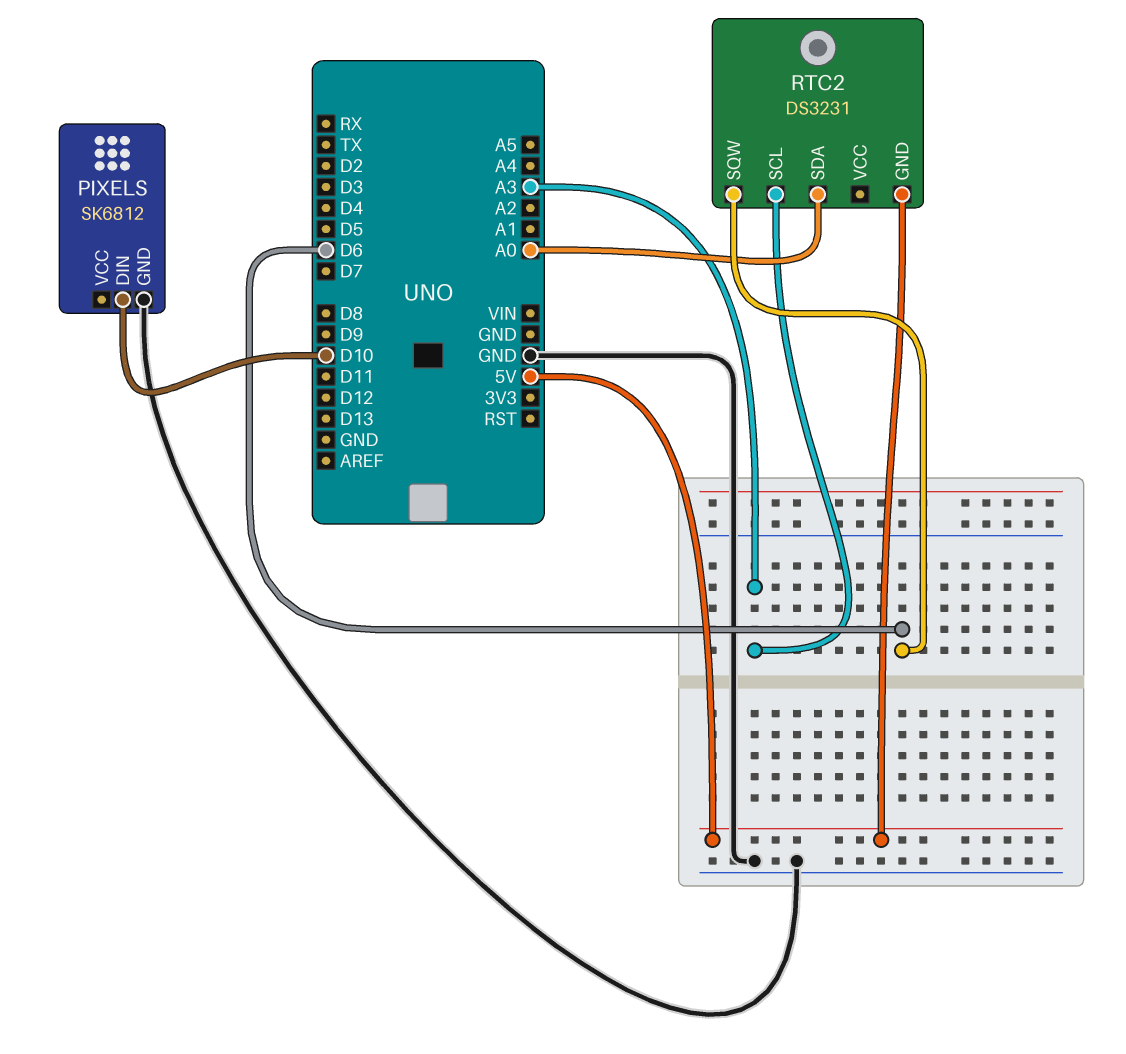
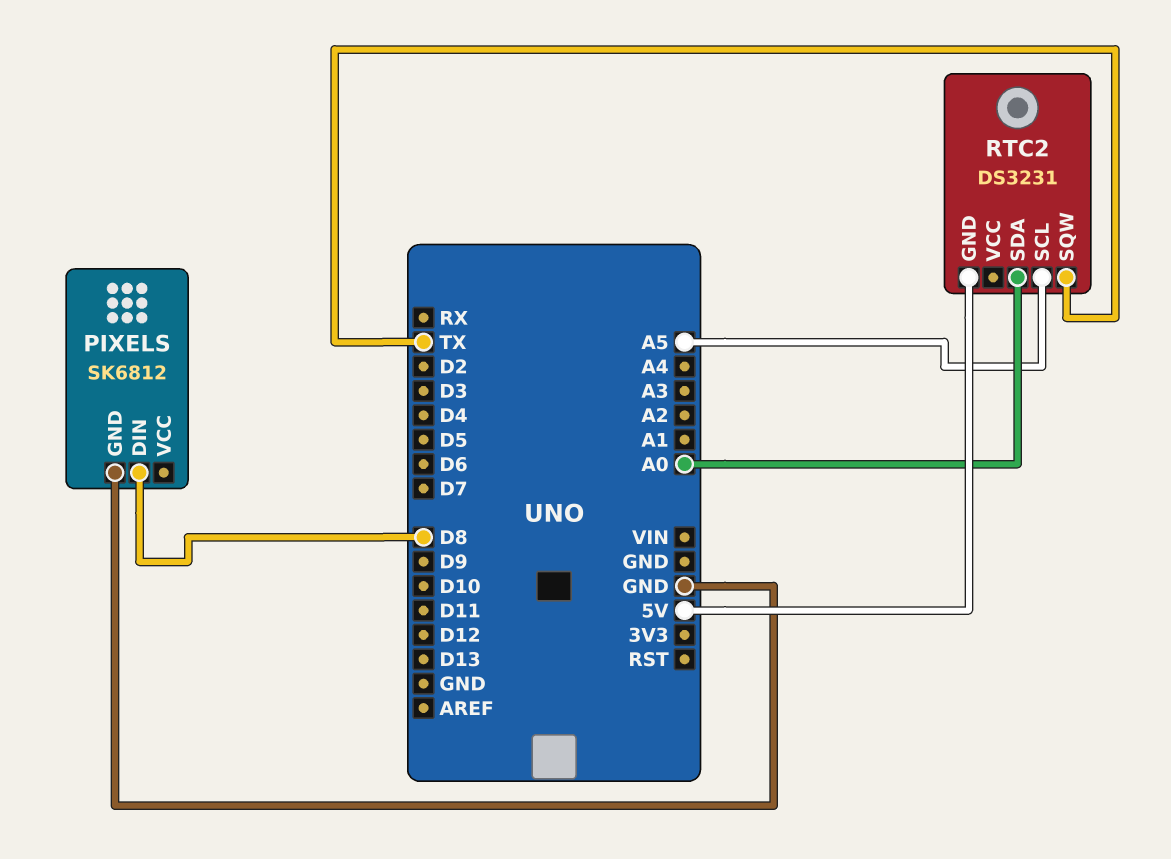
PIXELS pin DIN: D10 -> D8
RTC2 pin SCL: A3 -> A5
RTC2 pin SQW: D6 -> TX

